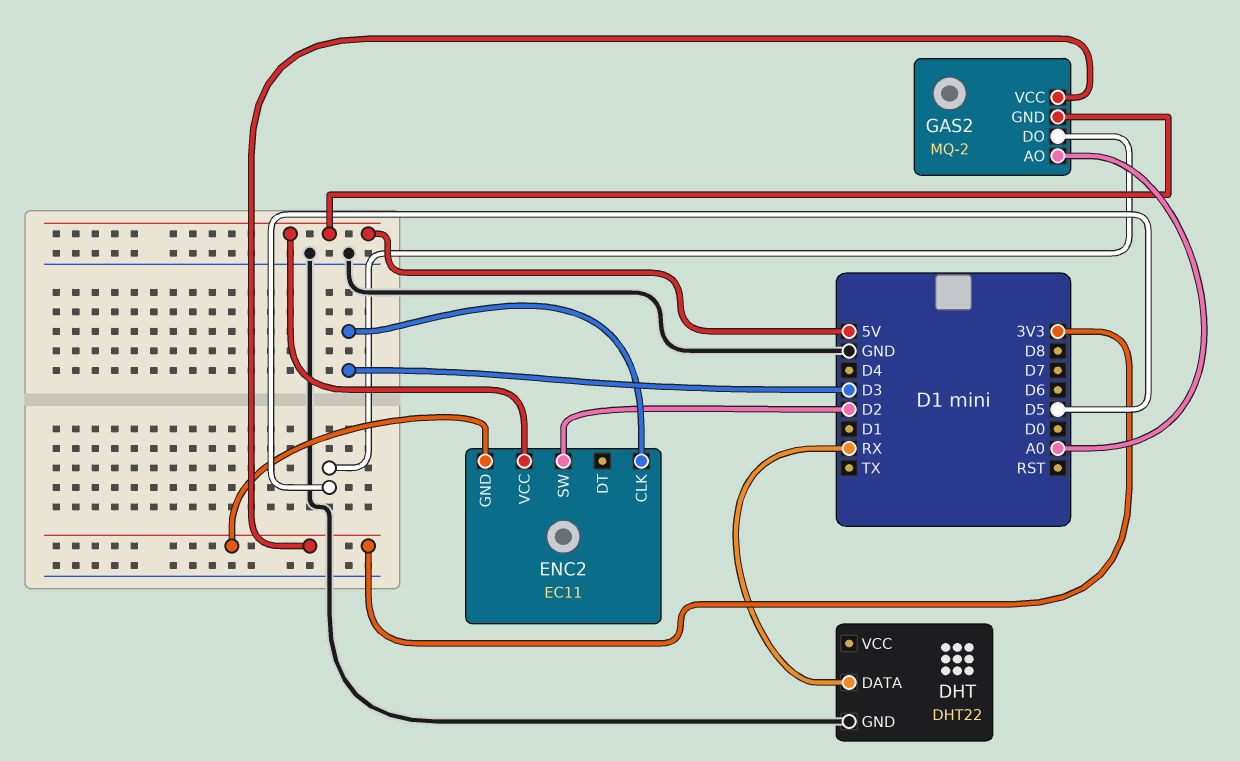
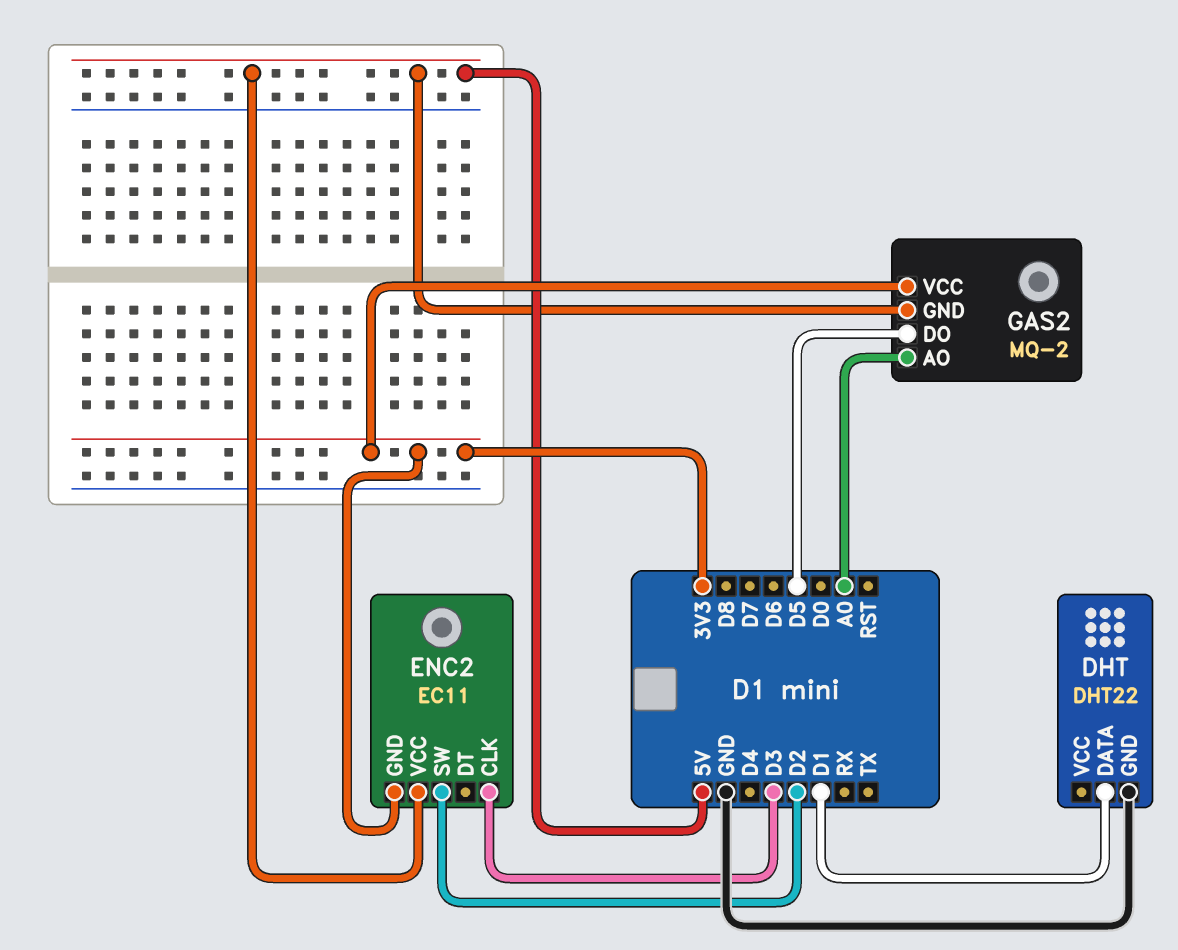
DHT pin DATA: RX -> D1

